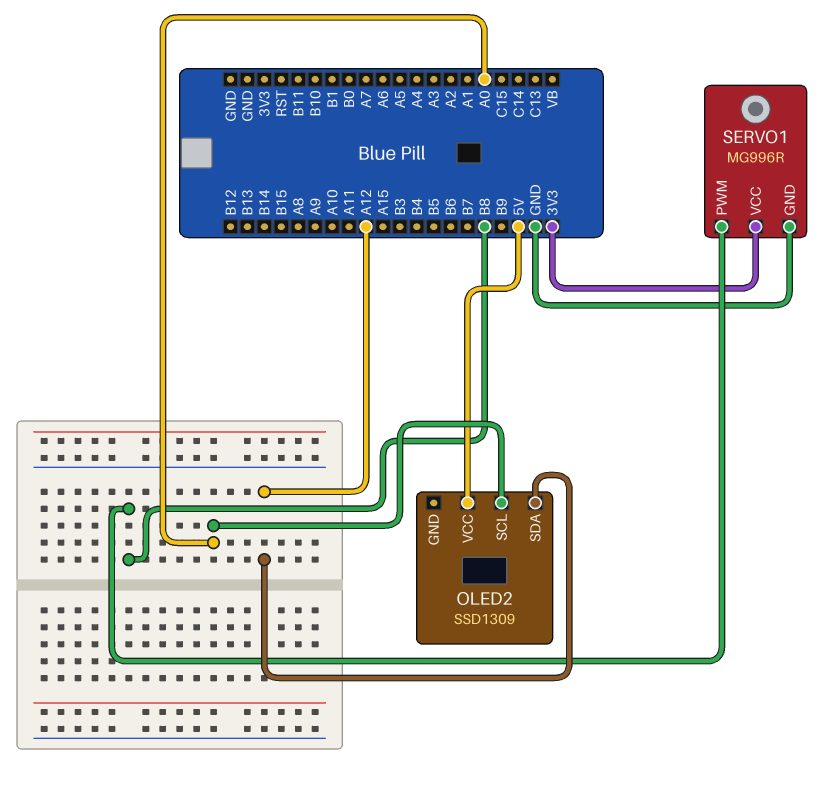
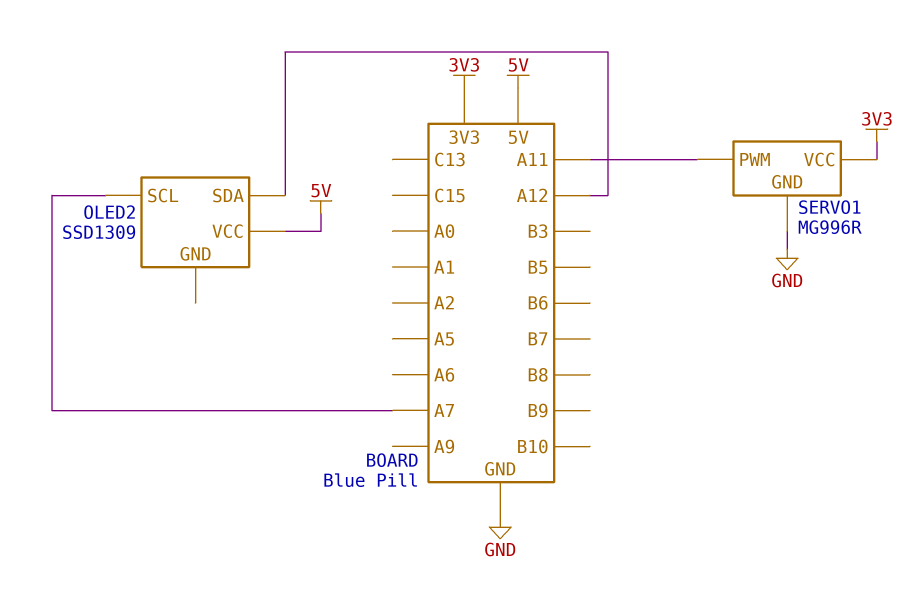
OLED2 pin SCL: A0 -> A7
SERVO1 pin PWM: B8 -> A11

